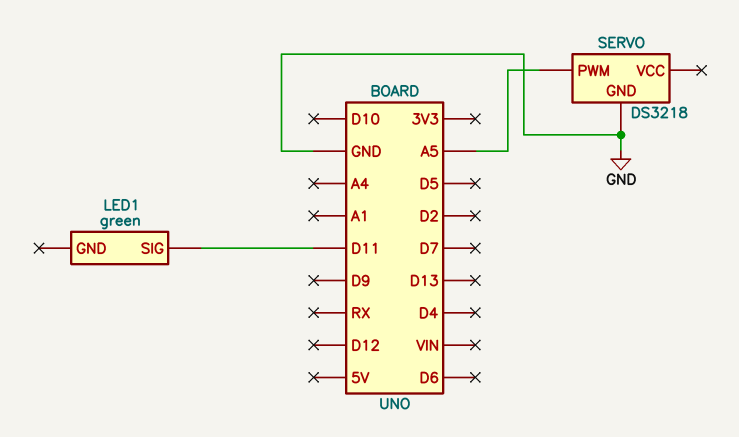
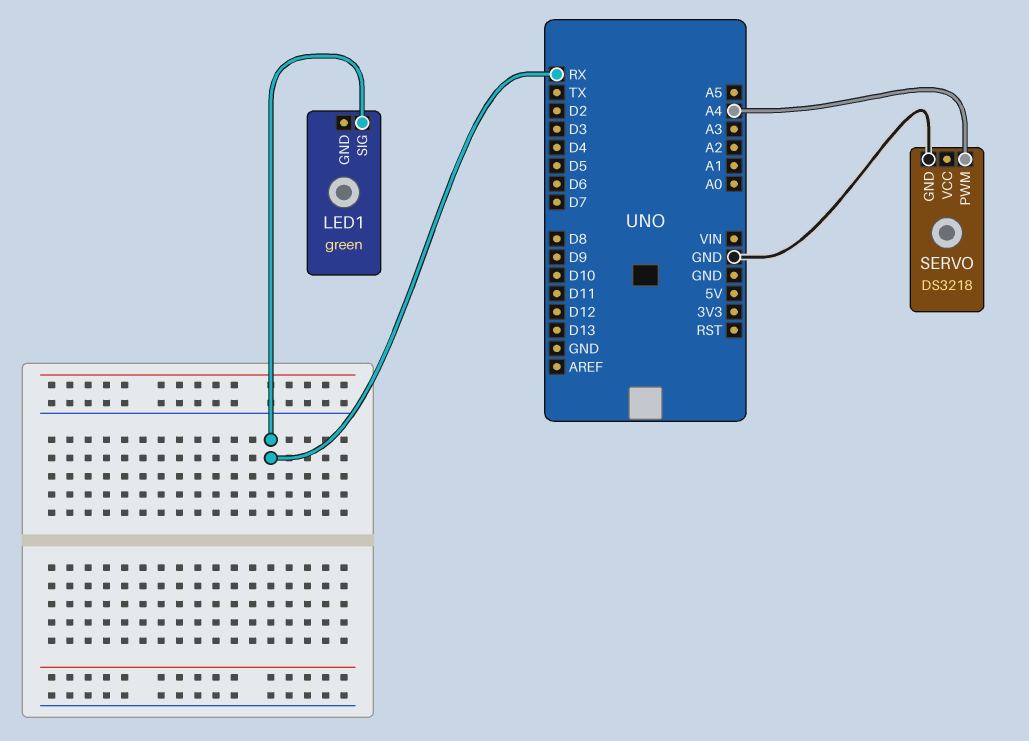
LED1 pin SIG: D11 -> RX
SERVO pin PWM: A5 -> A4

